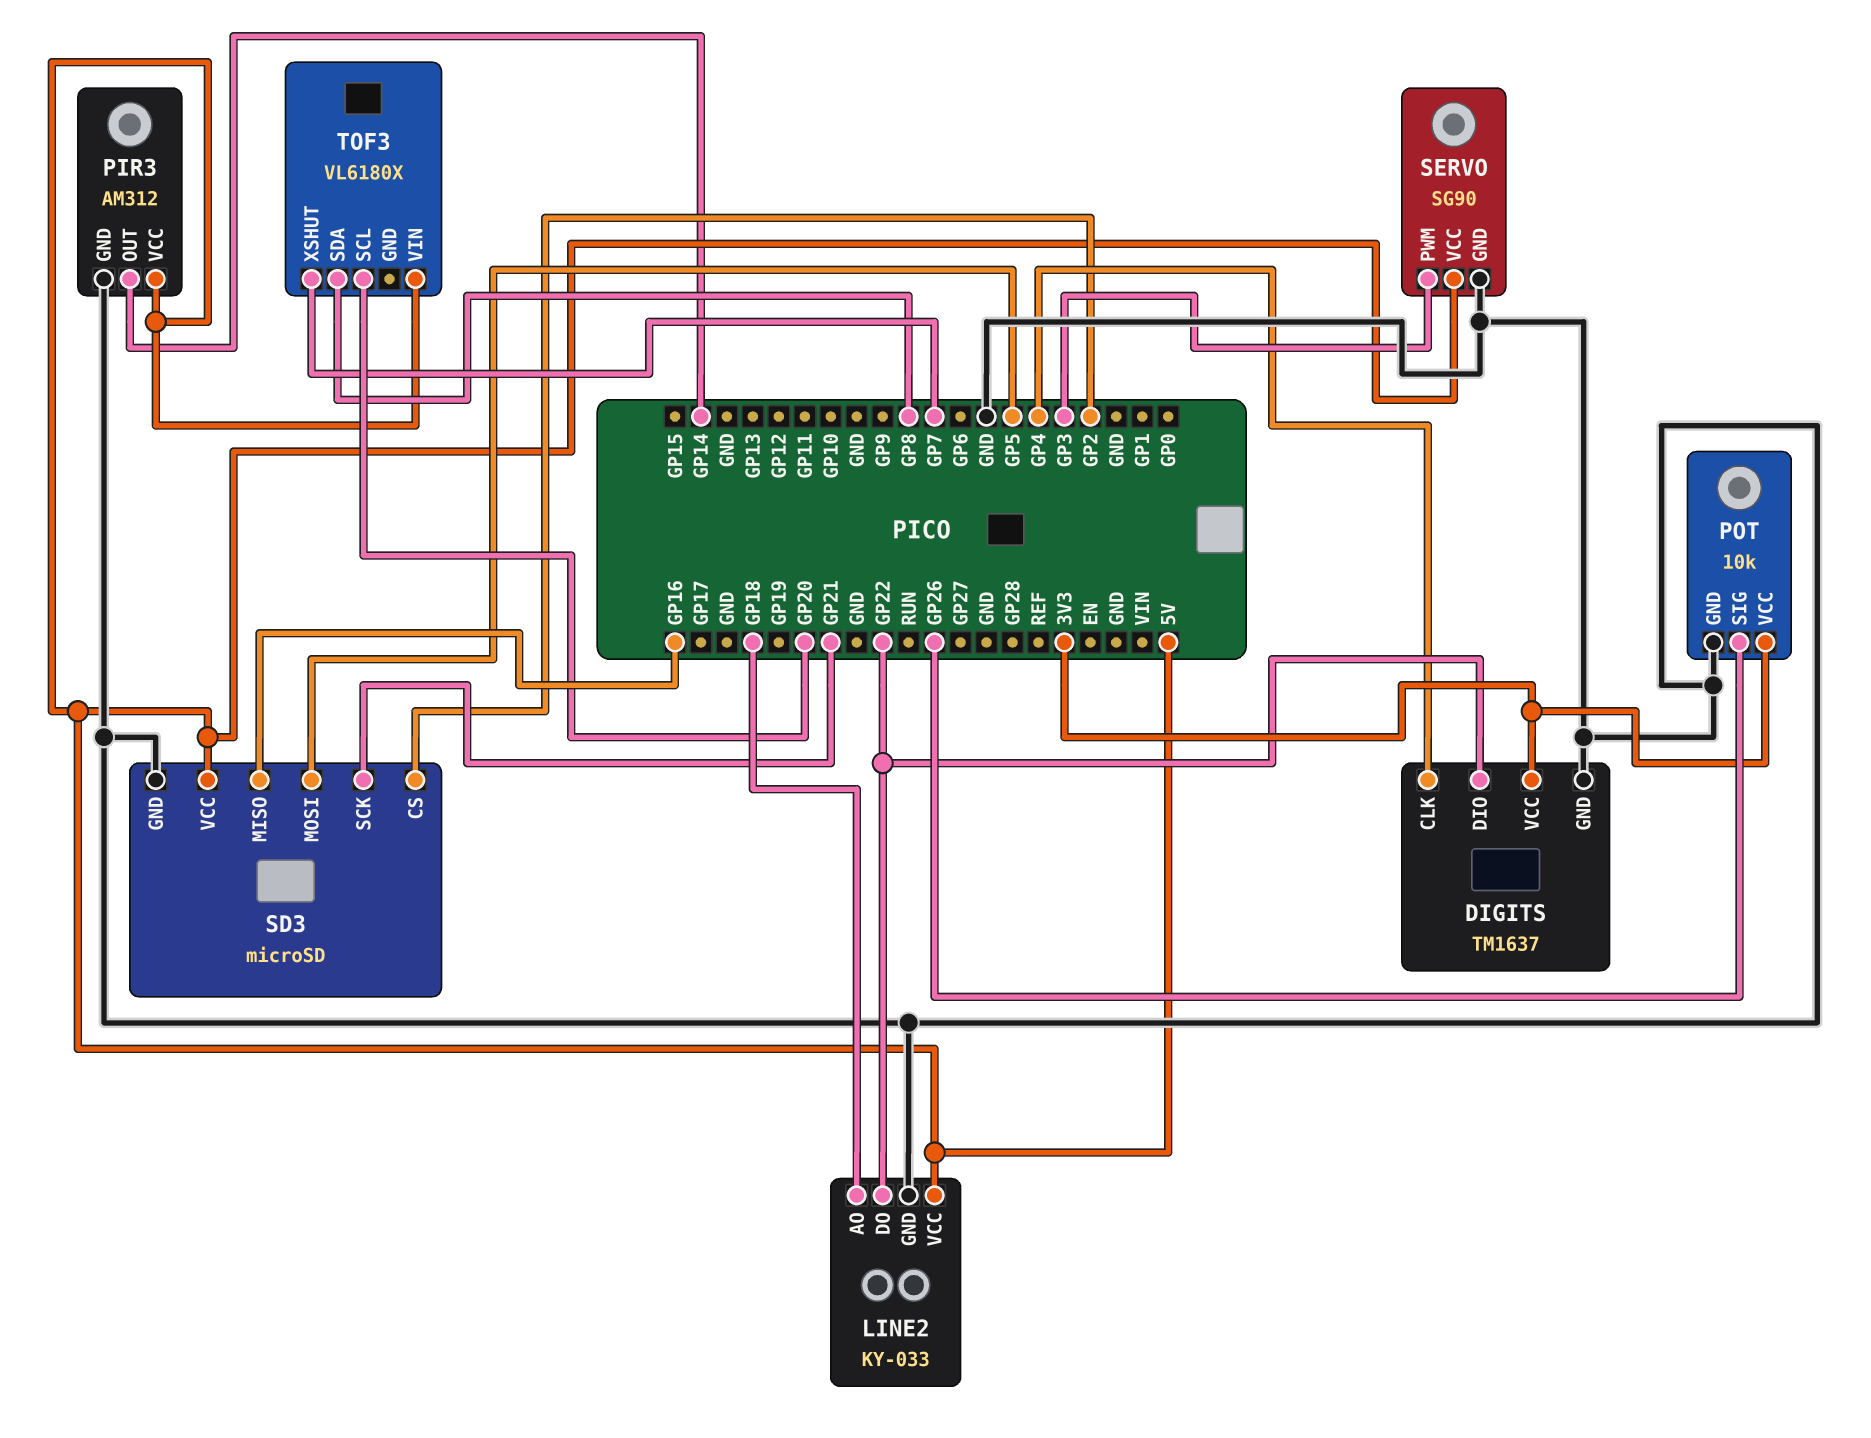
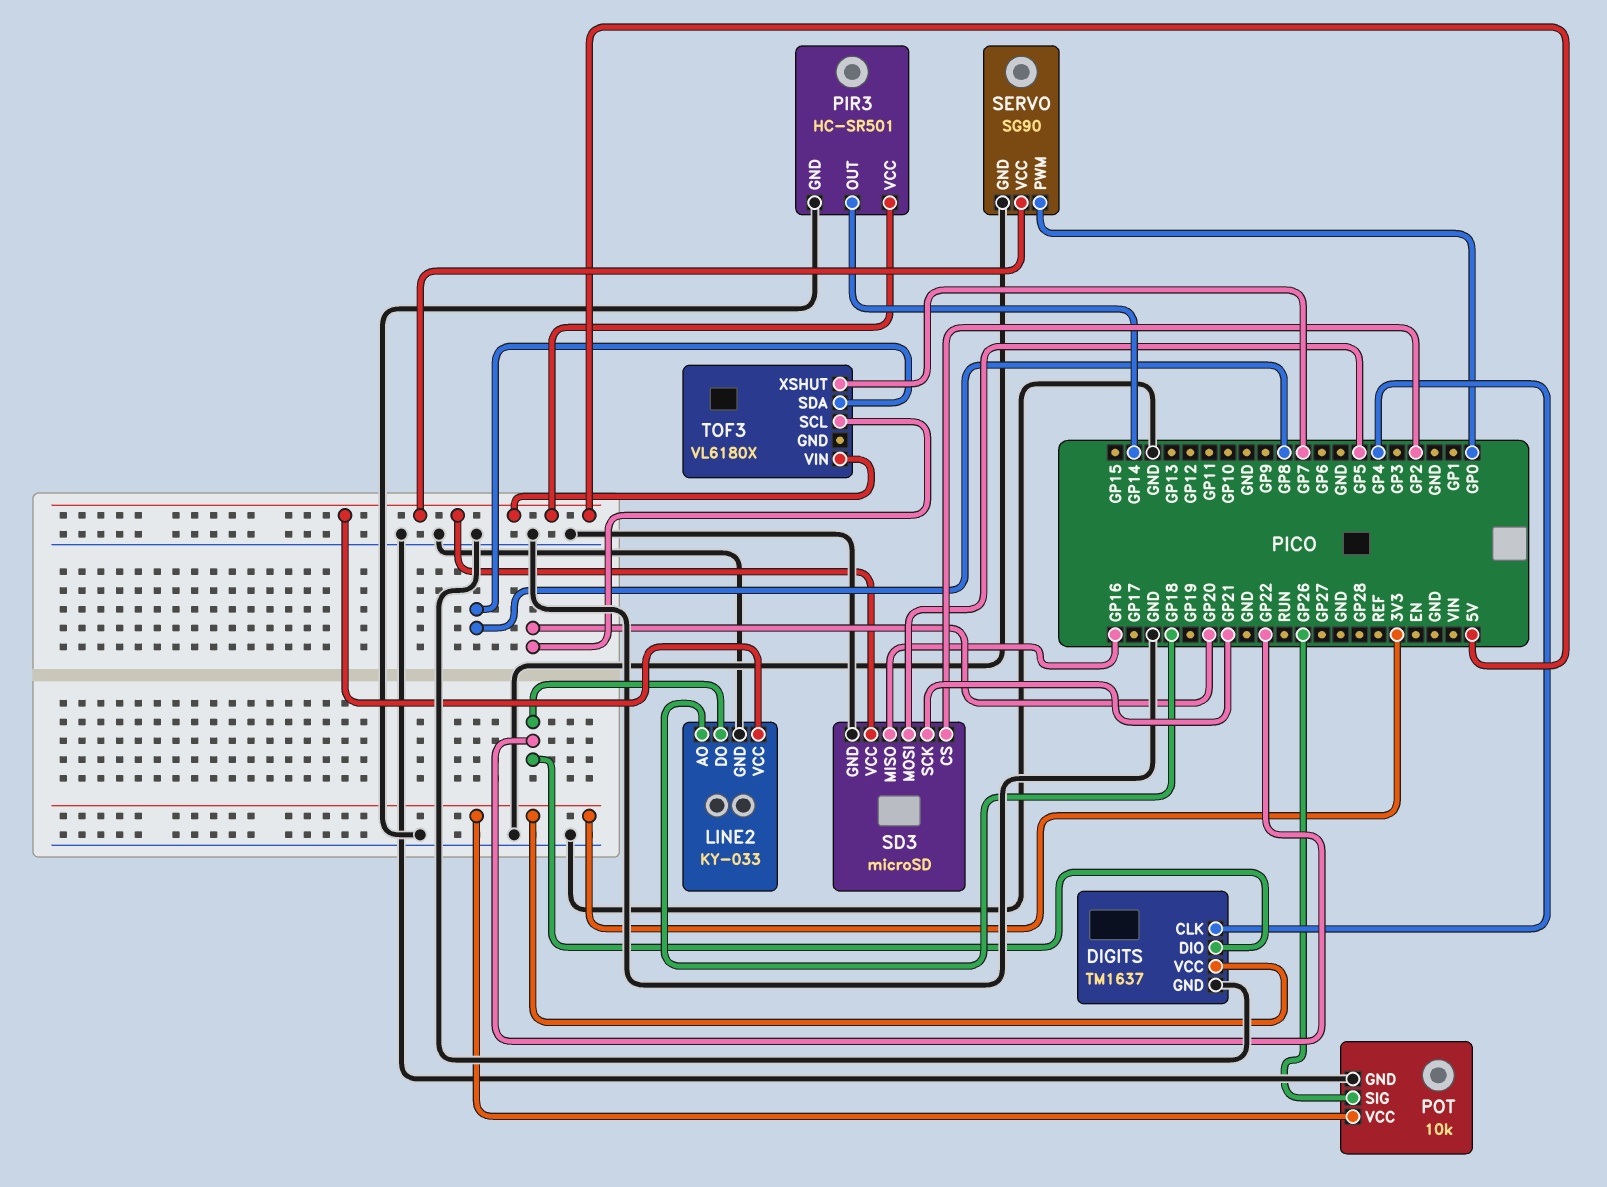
PIR3: AM312 -> HC-SR501
SERVO pin PWM: GP3 -> GP0

